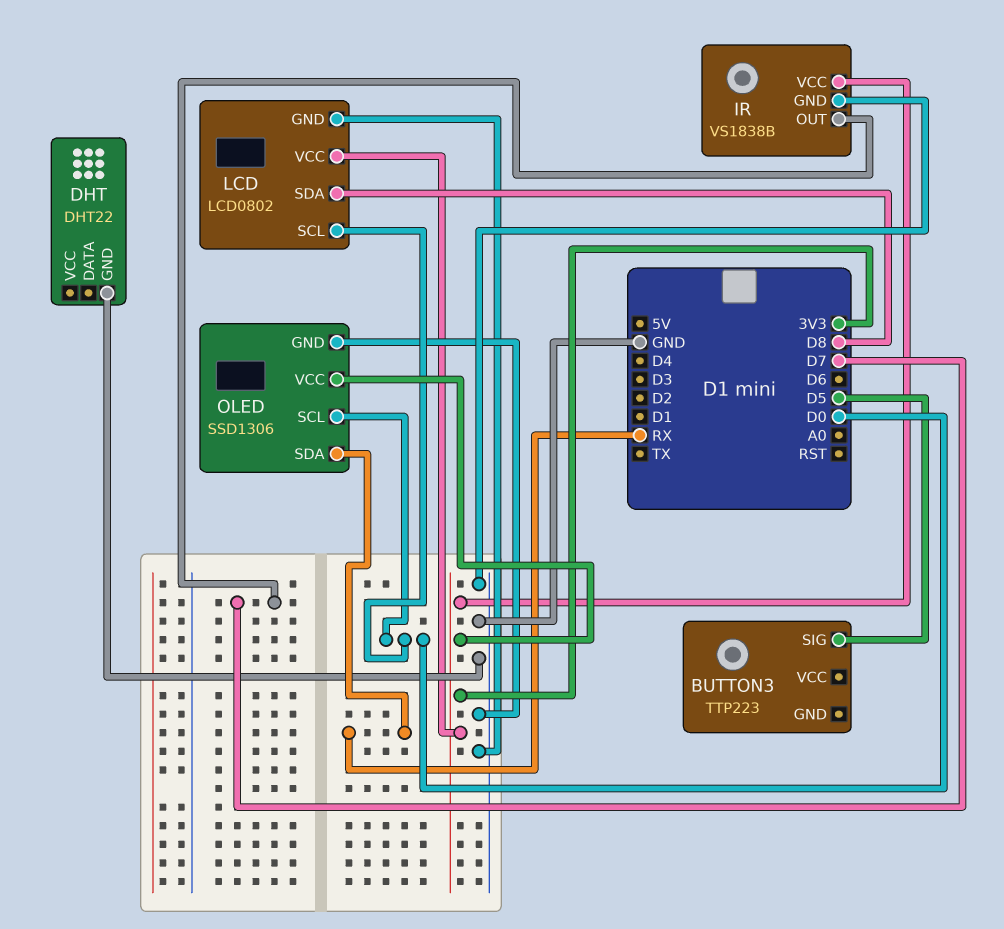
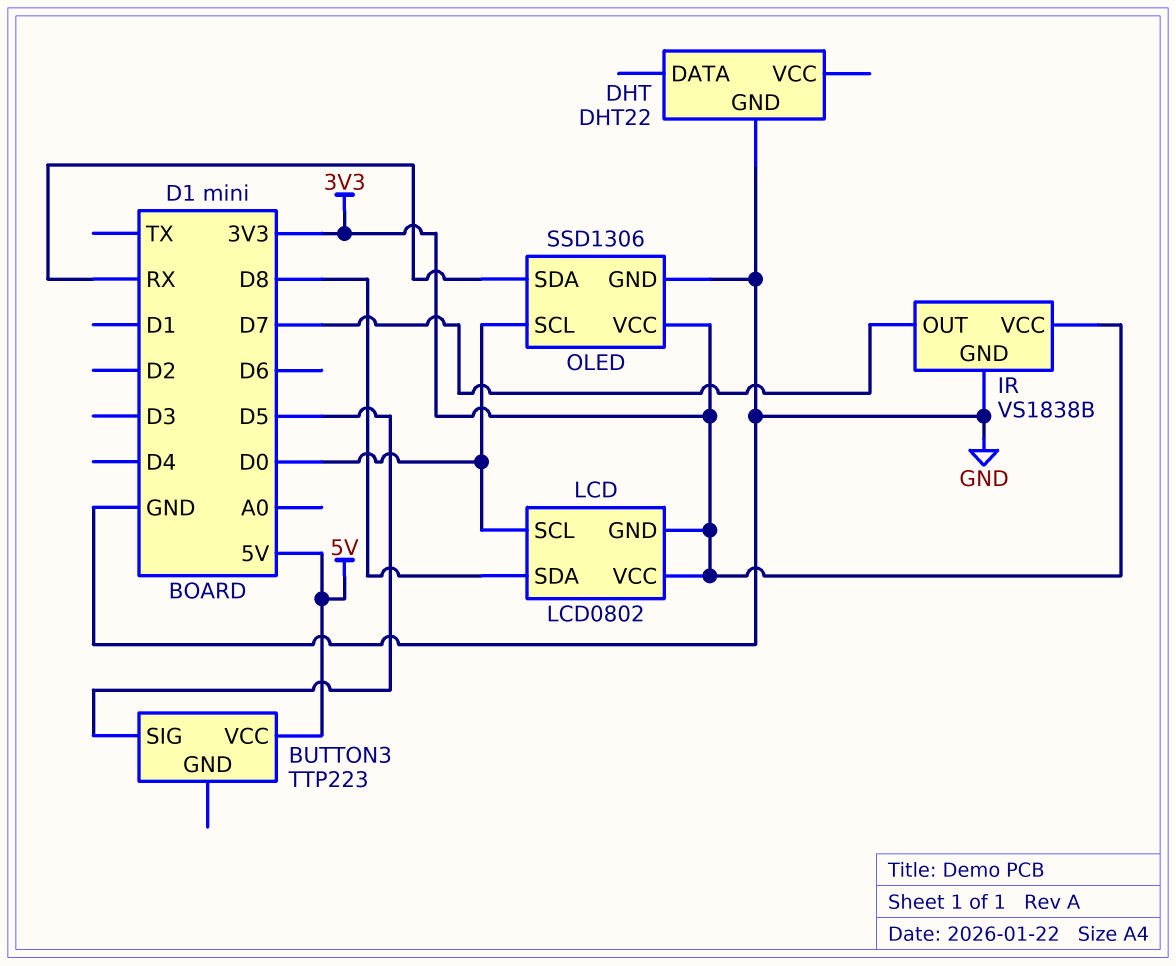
BUTTON3 pin VCC: none -> 5V
LCD pin GND: GND -> 3V3

